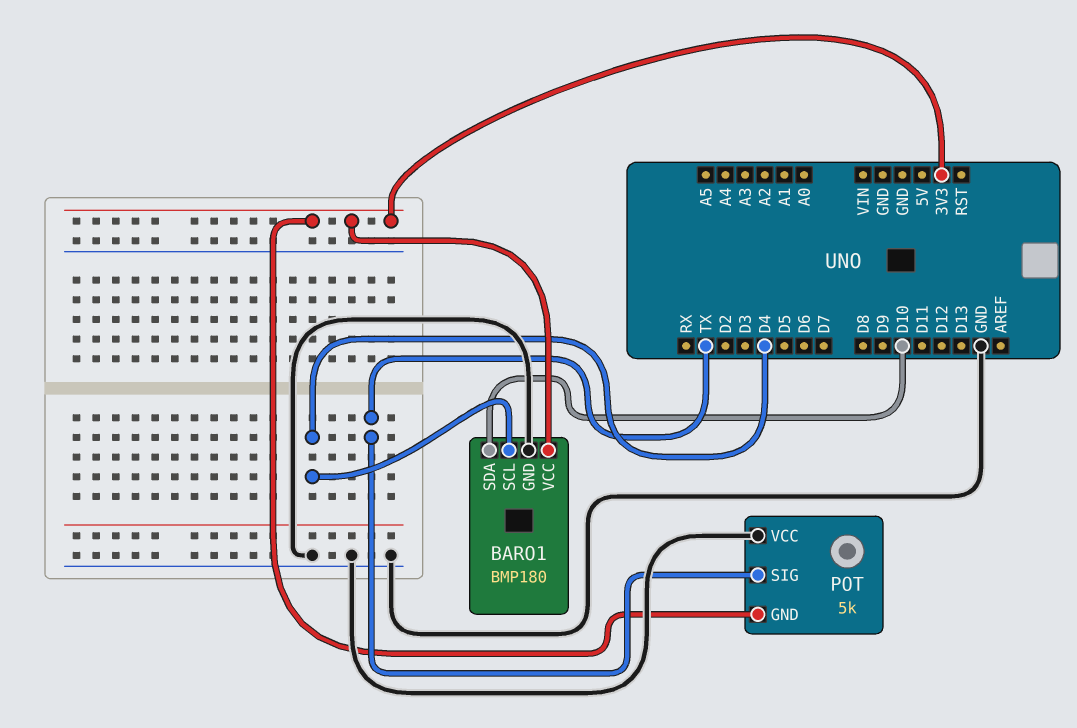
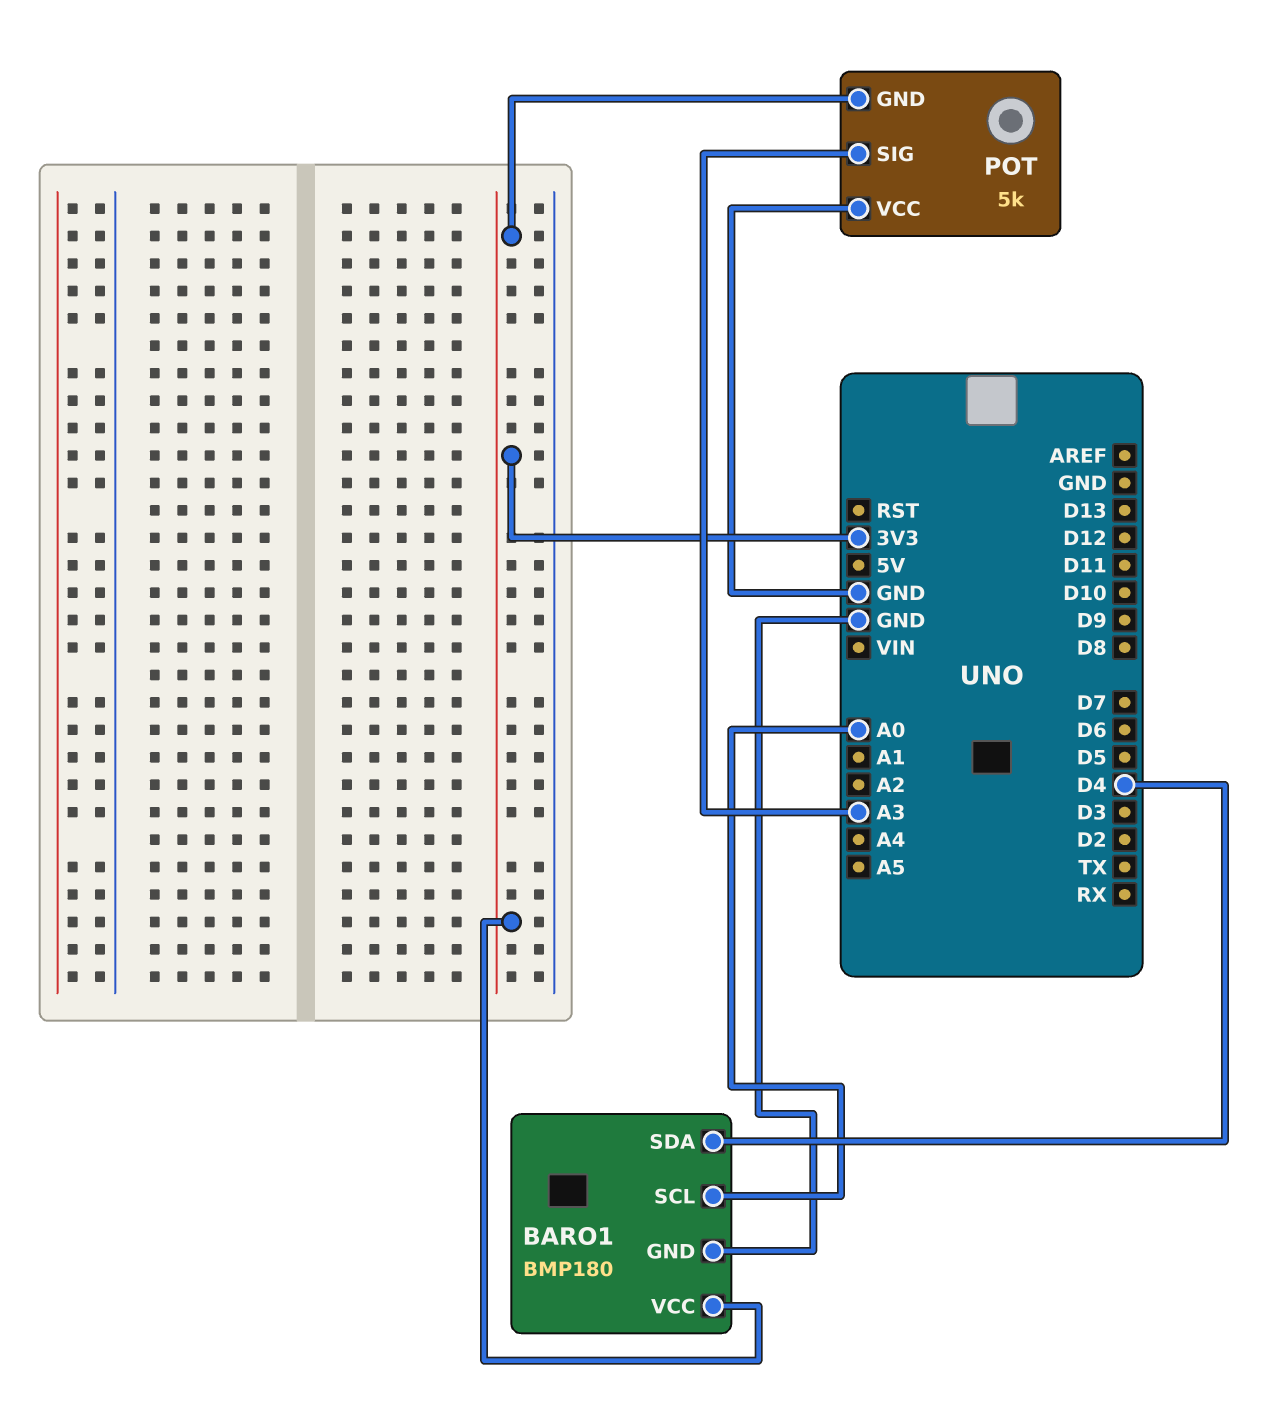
BARO1 pin SCL: D4 -> A0
BARO1 pin SDA: D10 -> D4
POT pin SIG: TX -> A3

